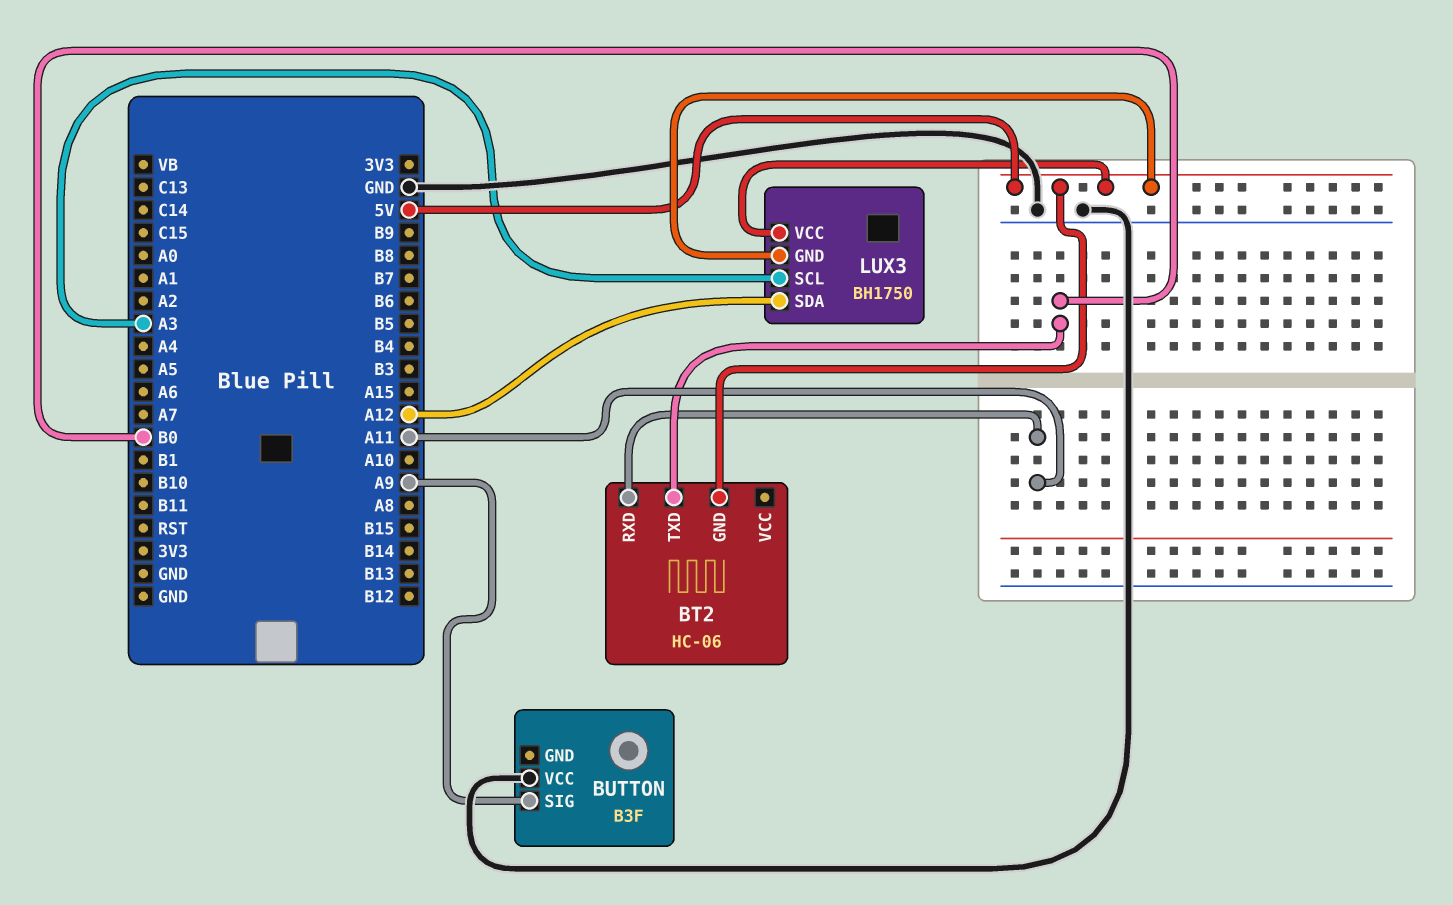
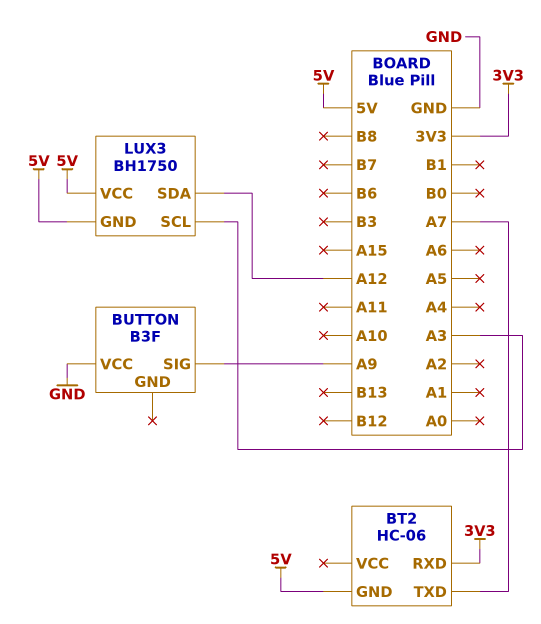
BT2 pin RXD: A11 -> 3V3
BT2 pin TXD: B0 -> A7

